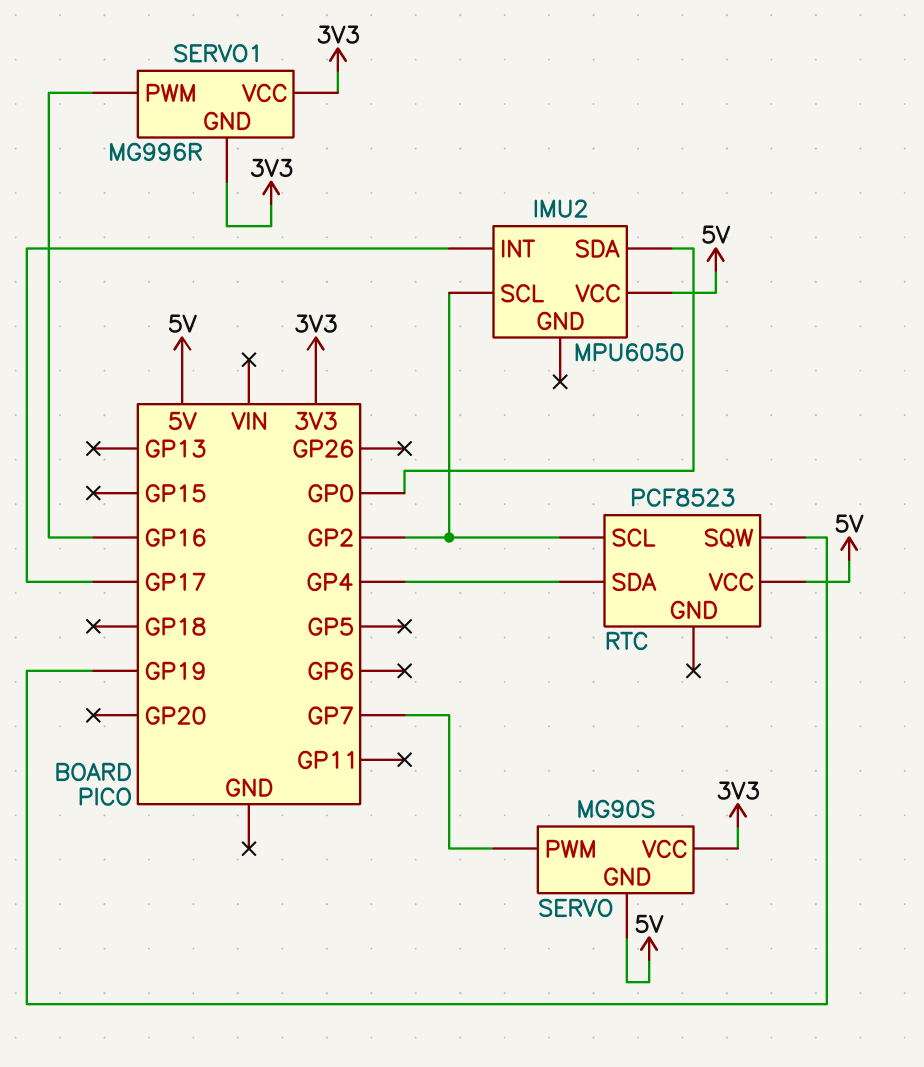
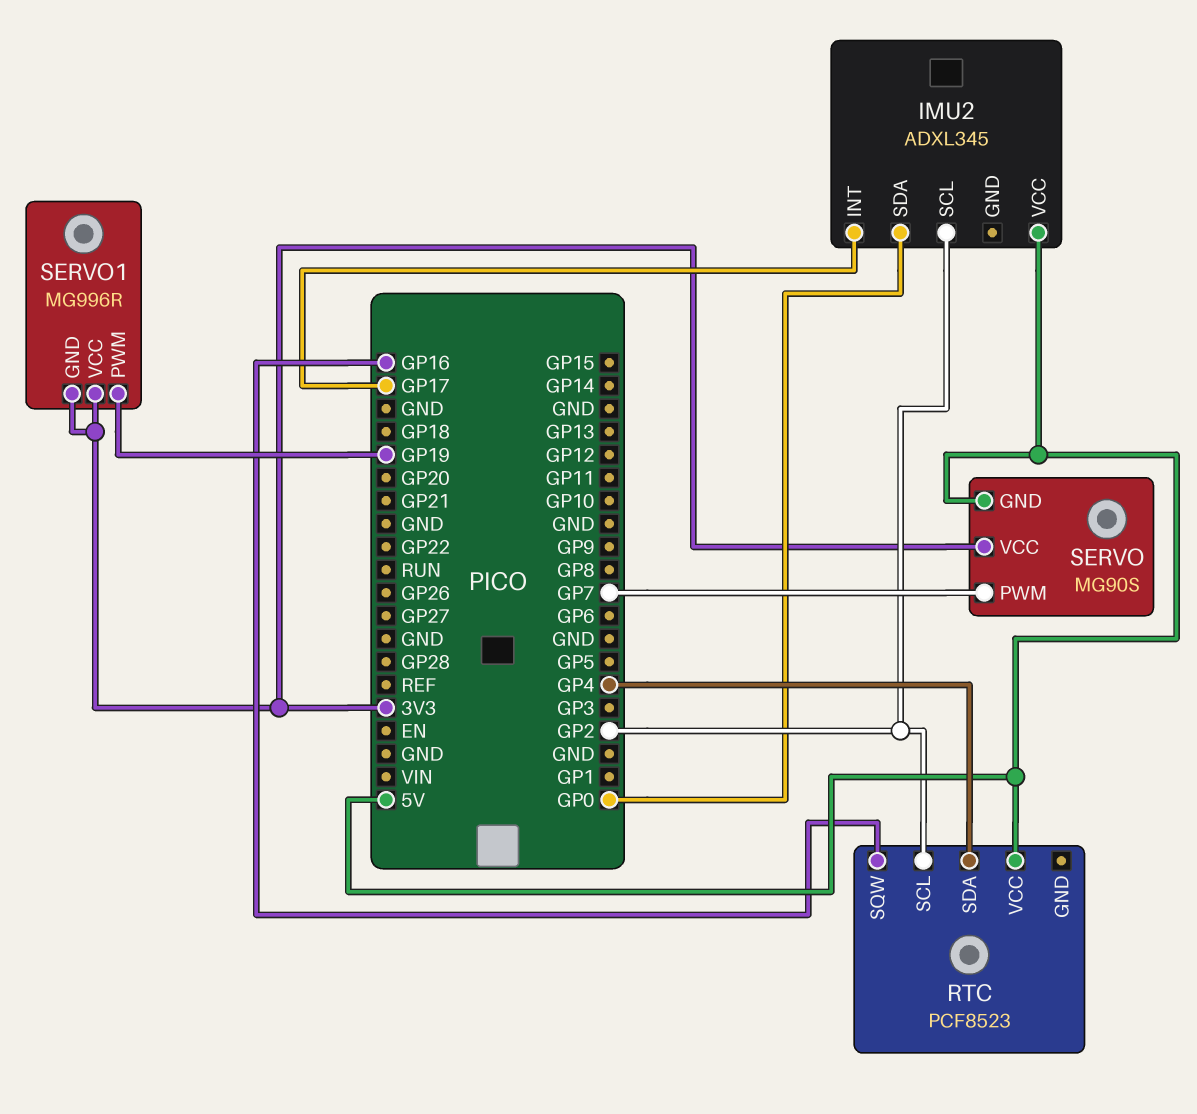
IMU2: MPU6050 -> ADXL345
RTC pin SQW: GP19 -> GP16
SERVO1 pin PWM: GP16 -> GP19

